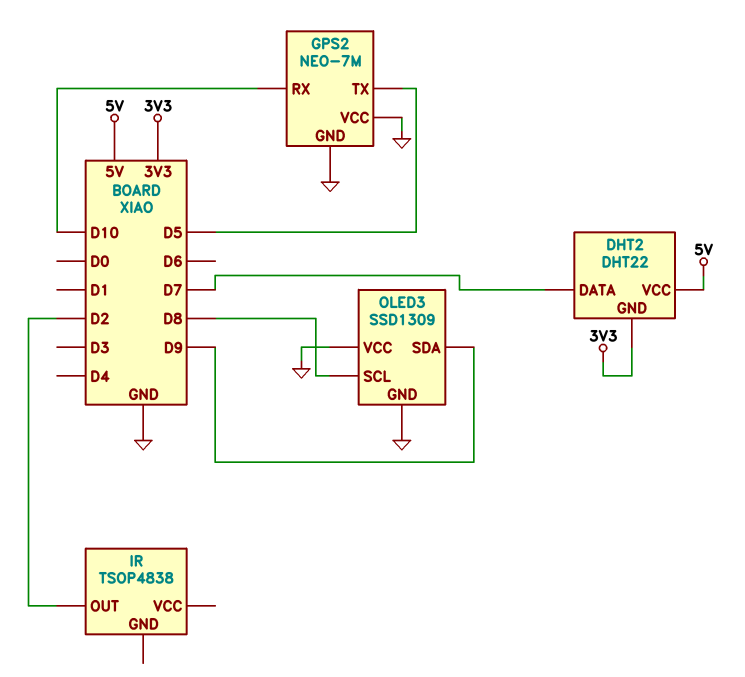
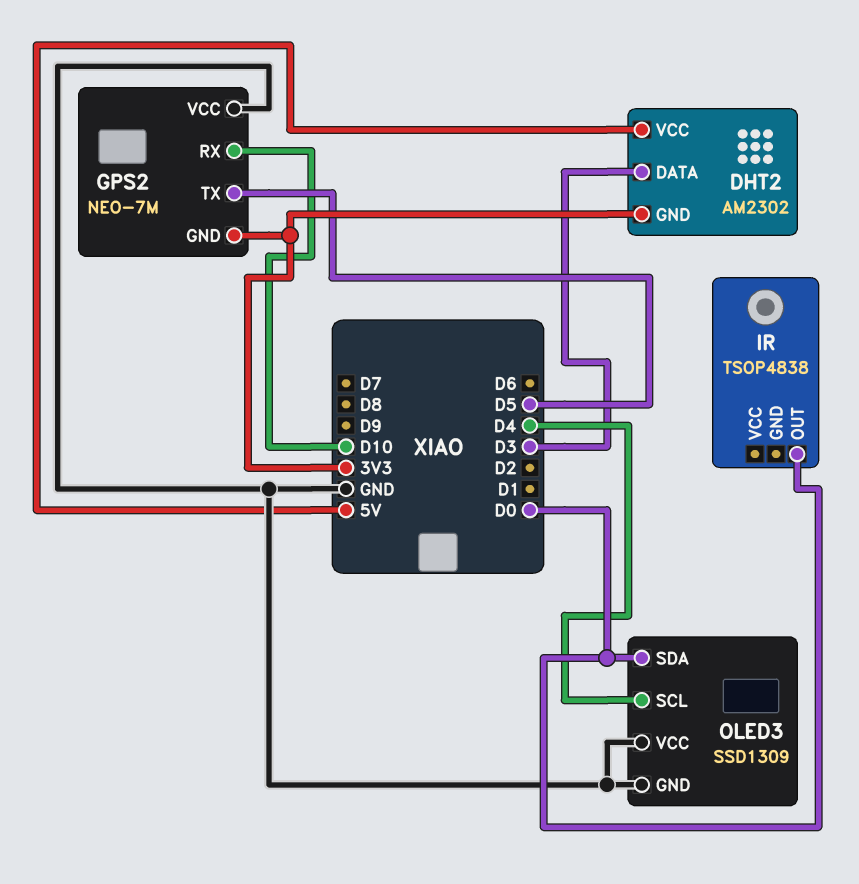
DHT2: DHT22 -> AM2302
DHT2 pin DATA: D7 -> D3
GPS2 pin GND: GND -> 3V3
IR pin OUT: D2 -> D0
OLED3 pin SCL: D8 -> D4
OLED3 pin SDA: D9 -> D0

